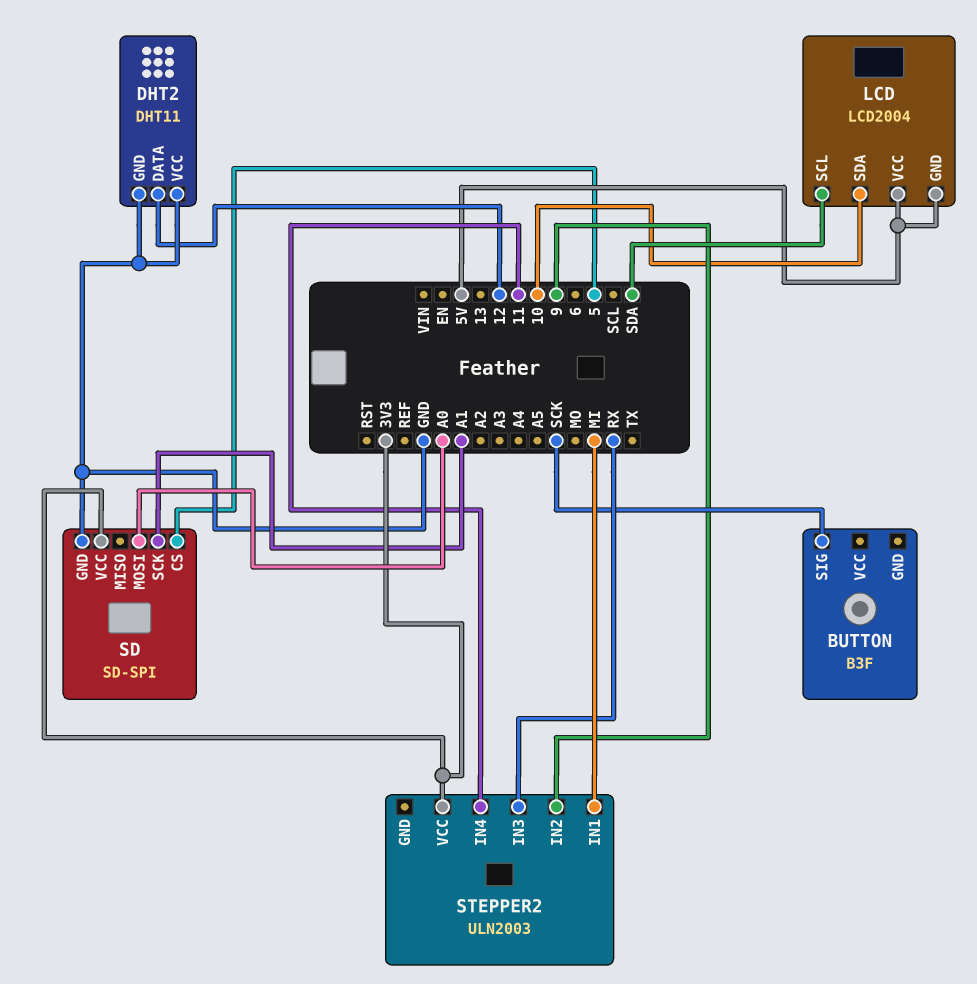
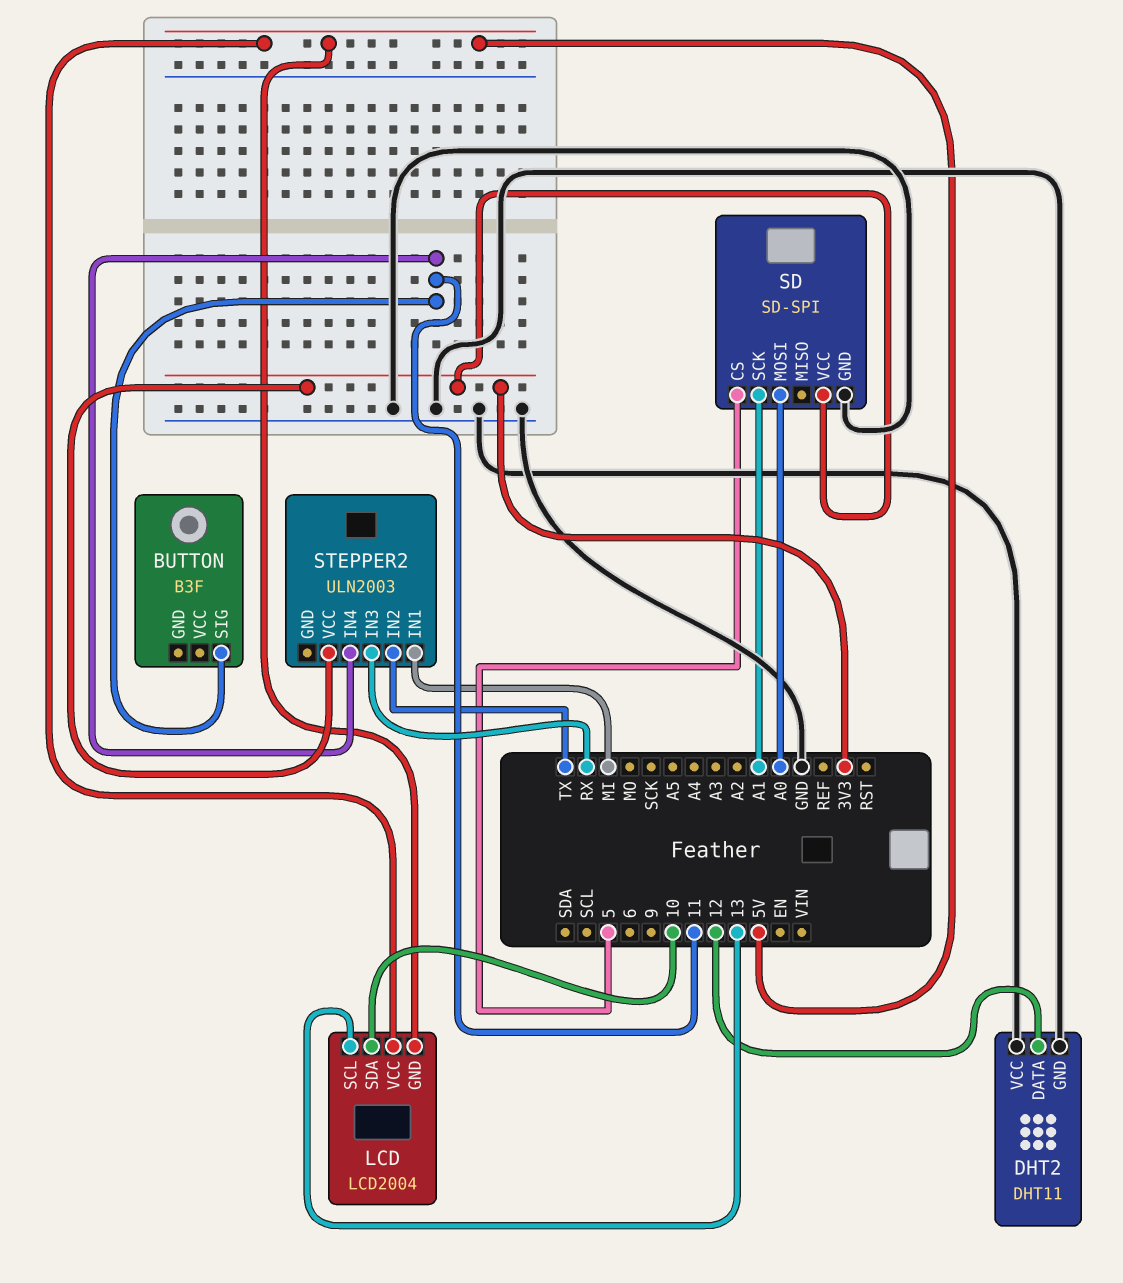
BUTTON pin SIG: SCK -> 11
LCD pin SCL: SDA -> 13
STEPPER2 pin IN2: 9 -> TX

